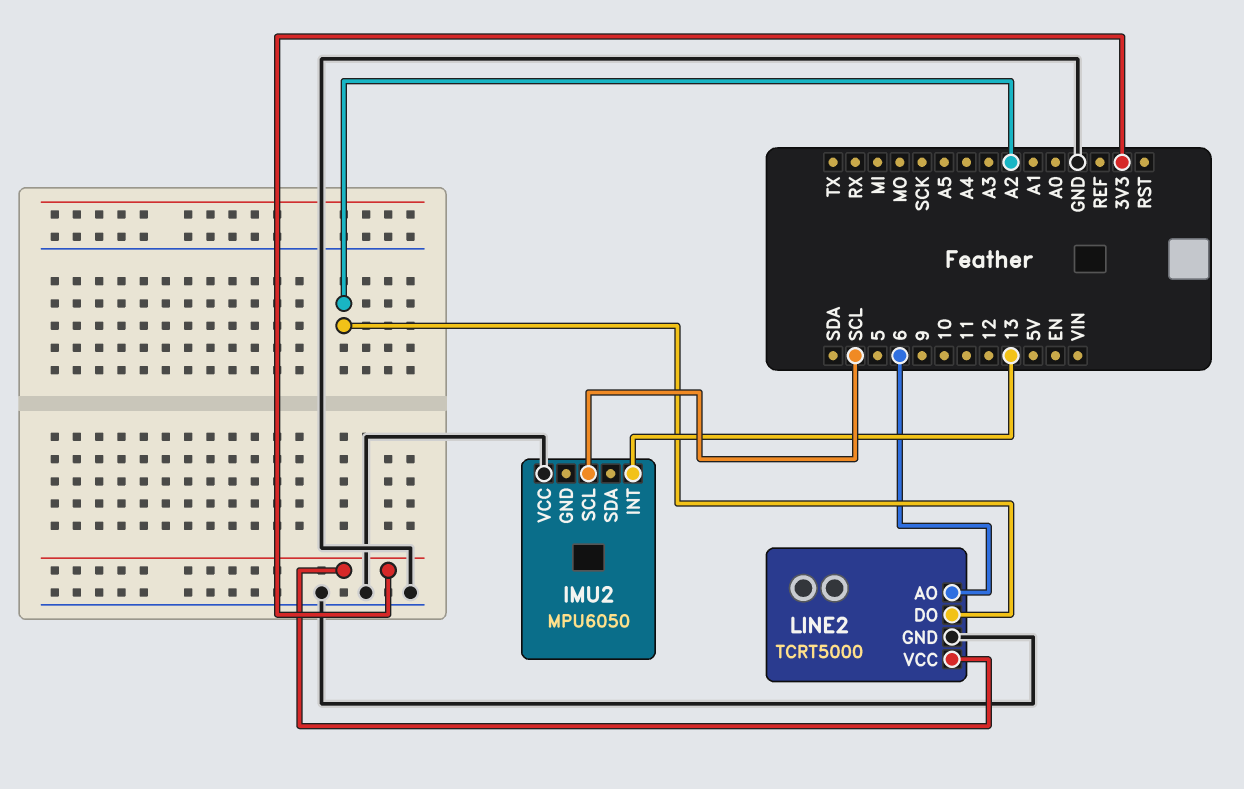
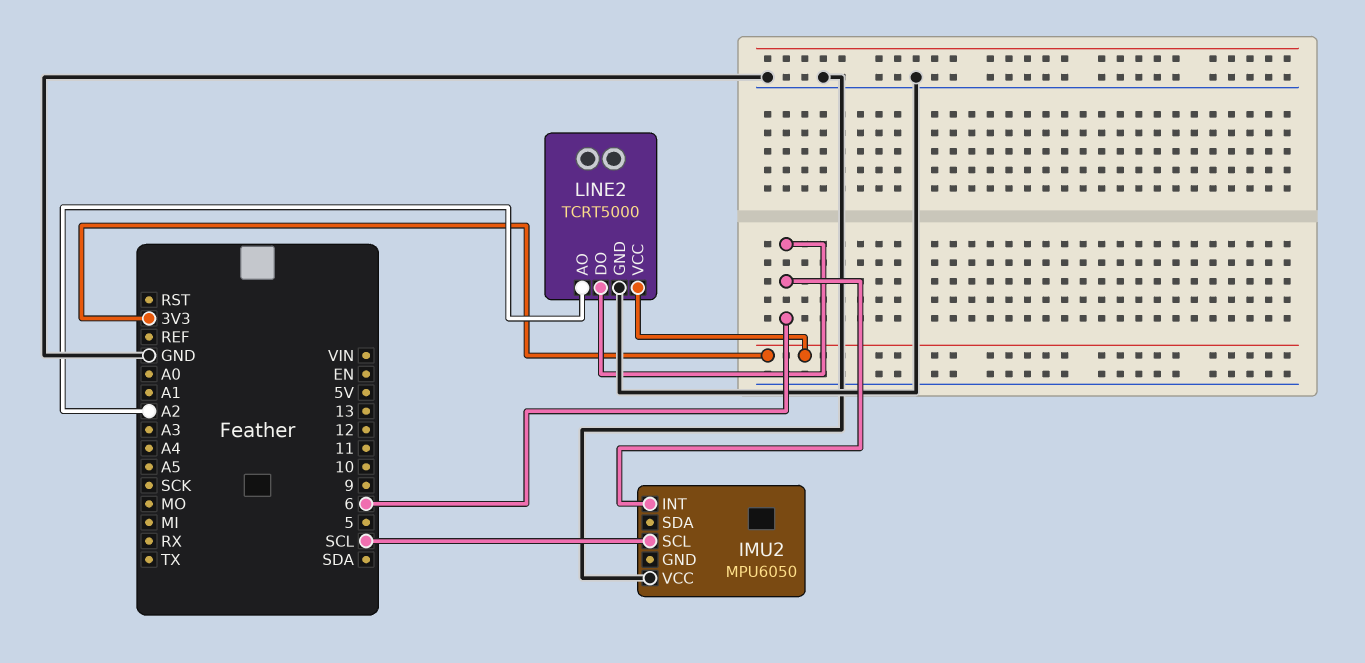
IMU2 pin INT: 13 -> 6
LINE2 pin AO: 6 -> A2
LINE2 pin DO: A2 -> 6

